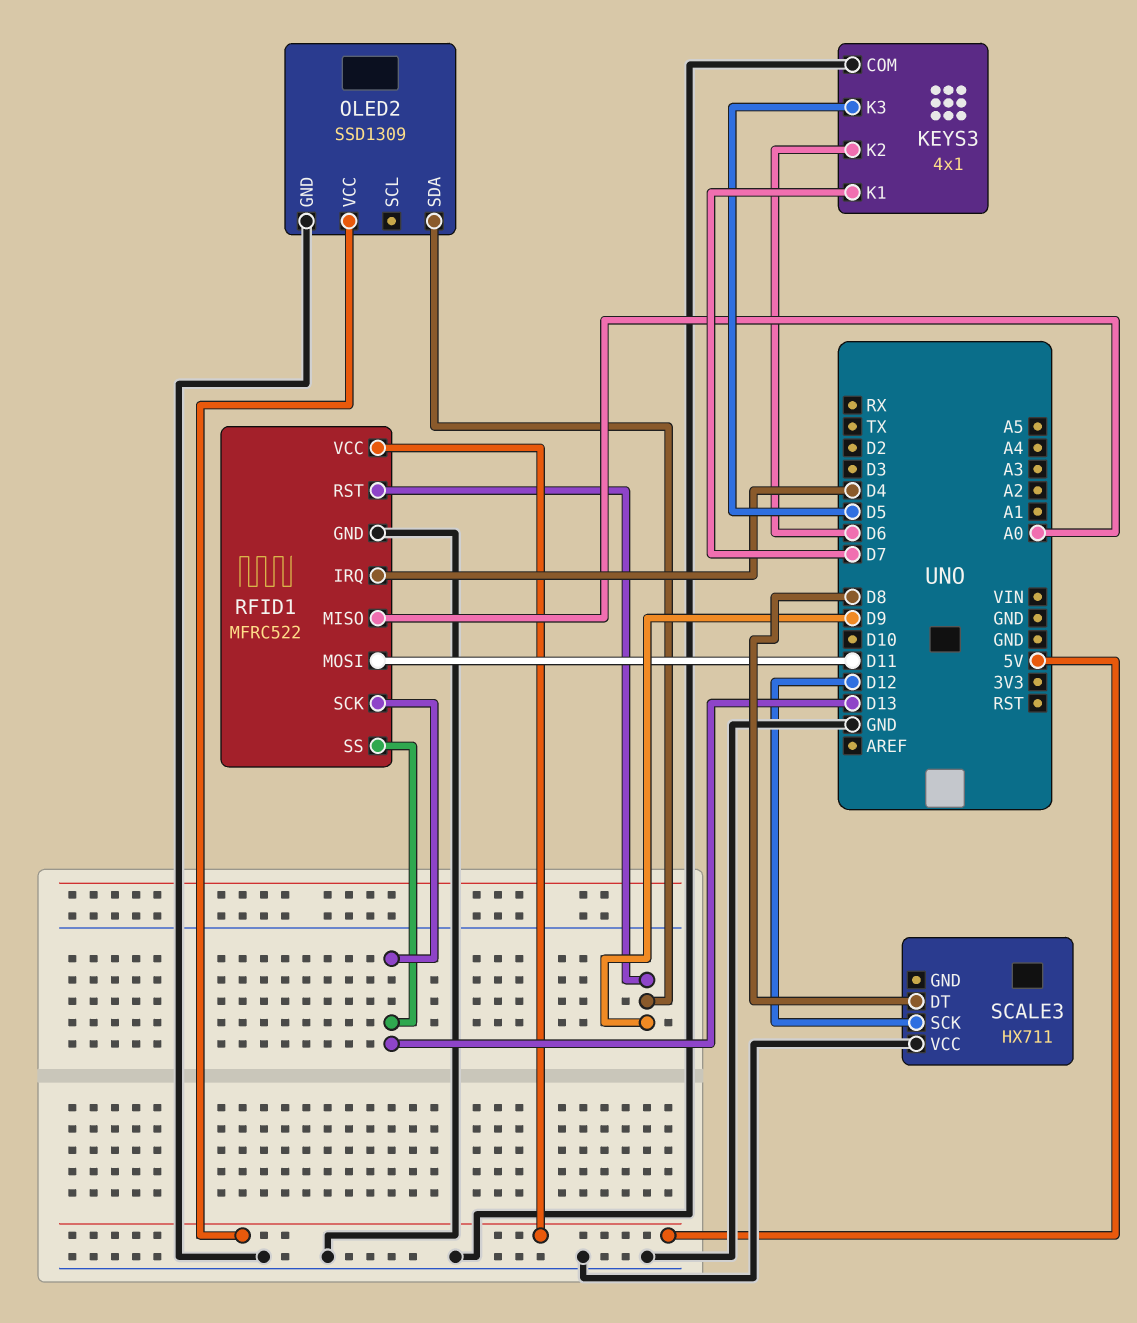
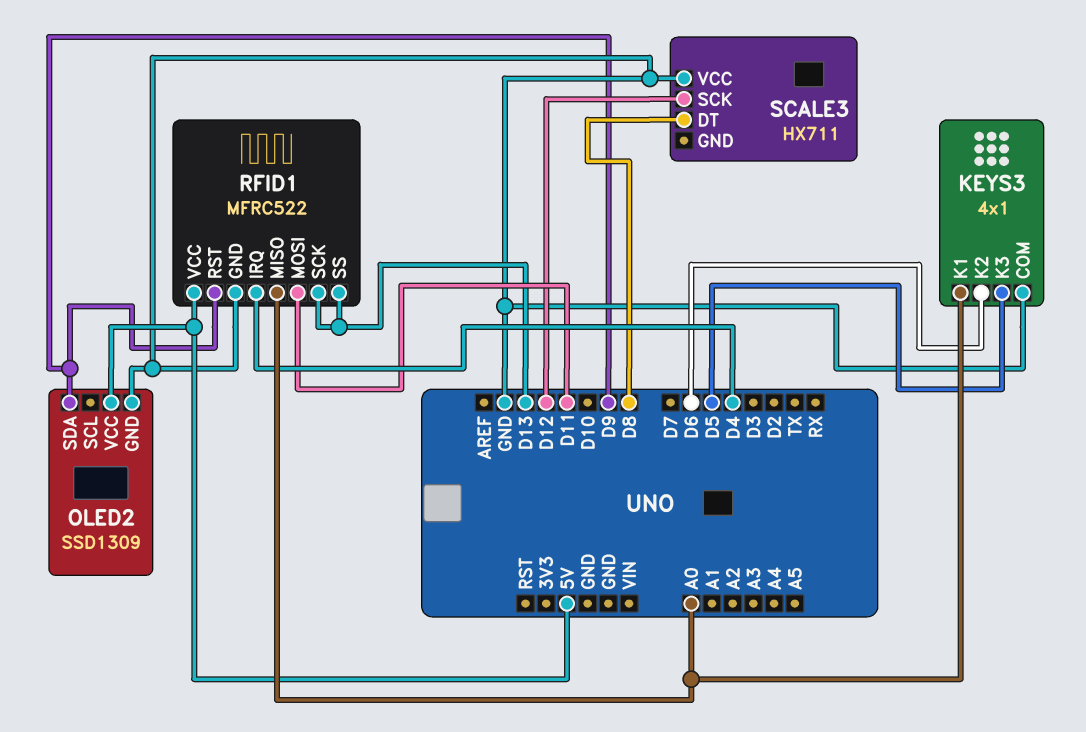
KEYS3 pin K1: D7 -> A0

